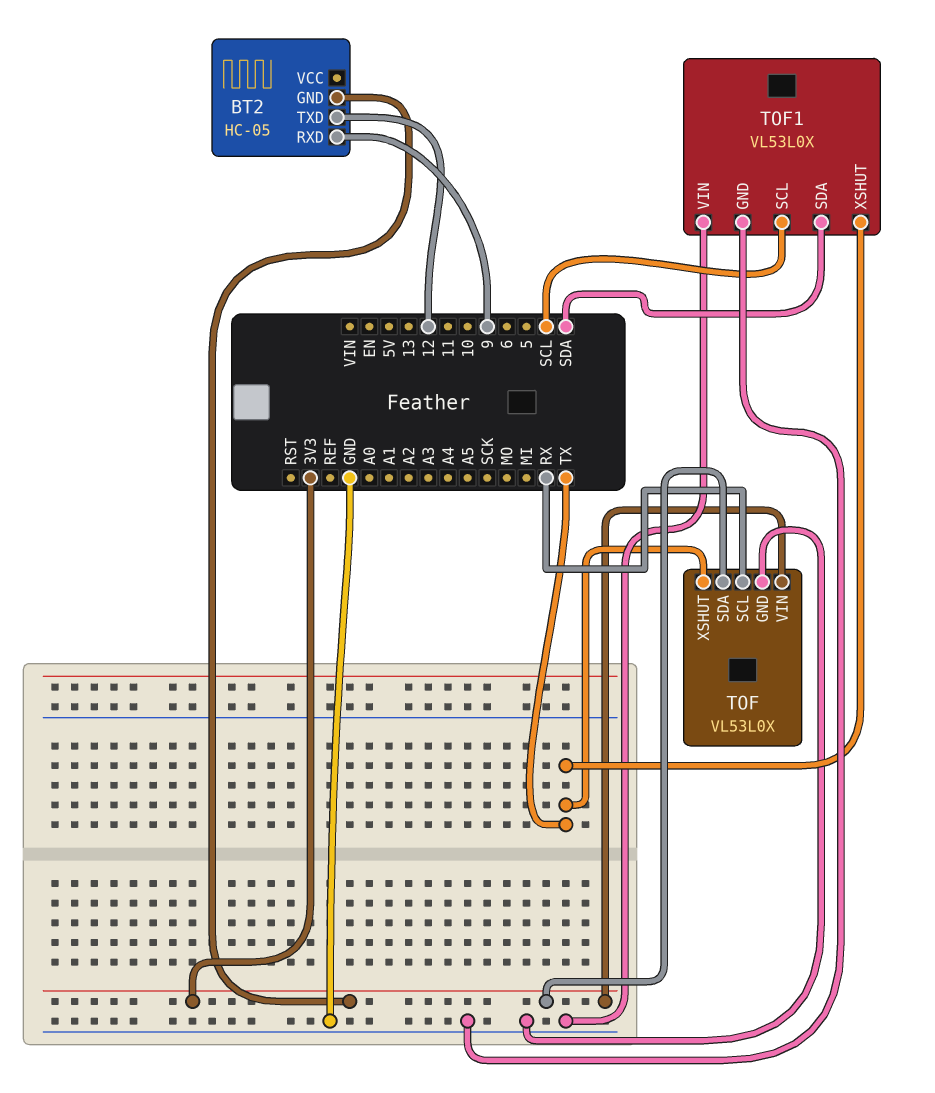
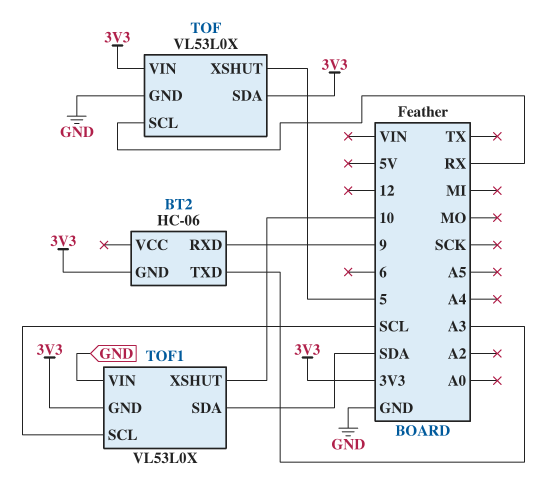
BT2: HC-05 -> HC-06
BT2 pin TXD: 12 -> A3
TOF pin XSHUT: TX -> 5
TOF1 pin GND: GND -> 3V3
TOF1 pin XSHUT: TX -> 10

